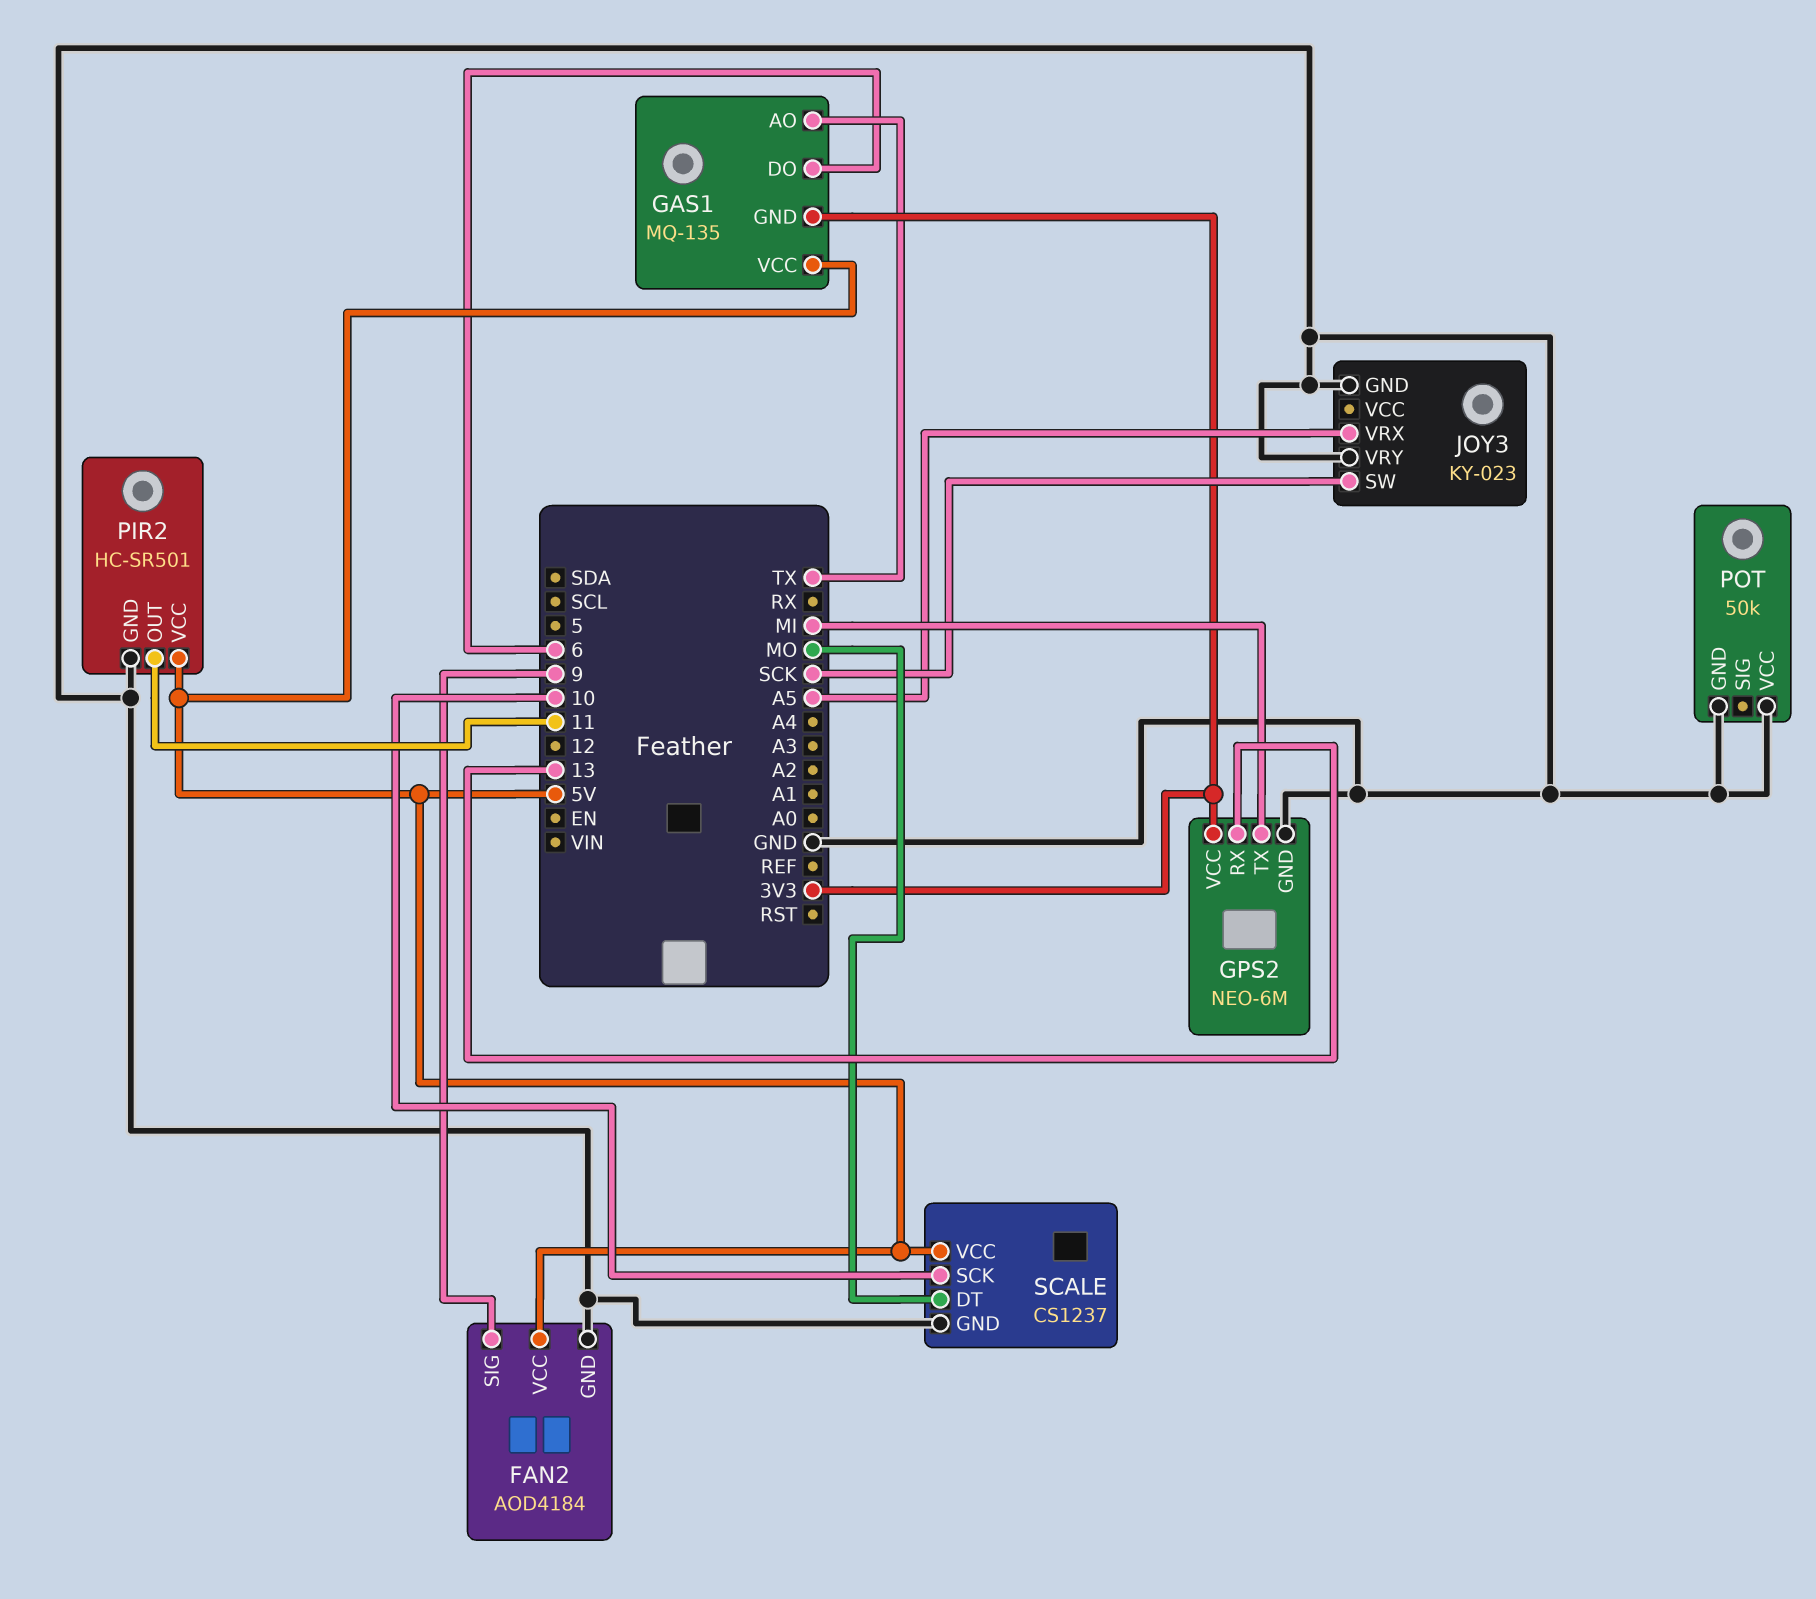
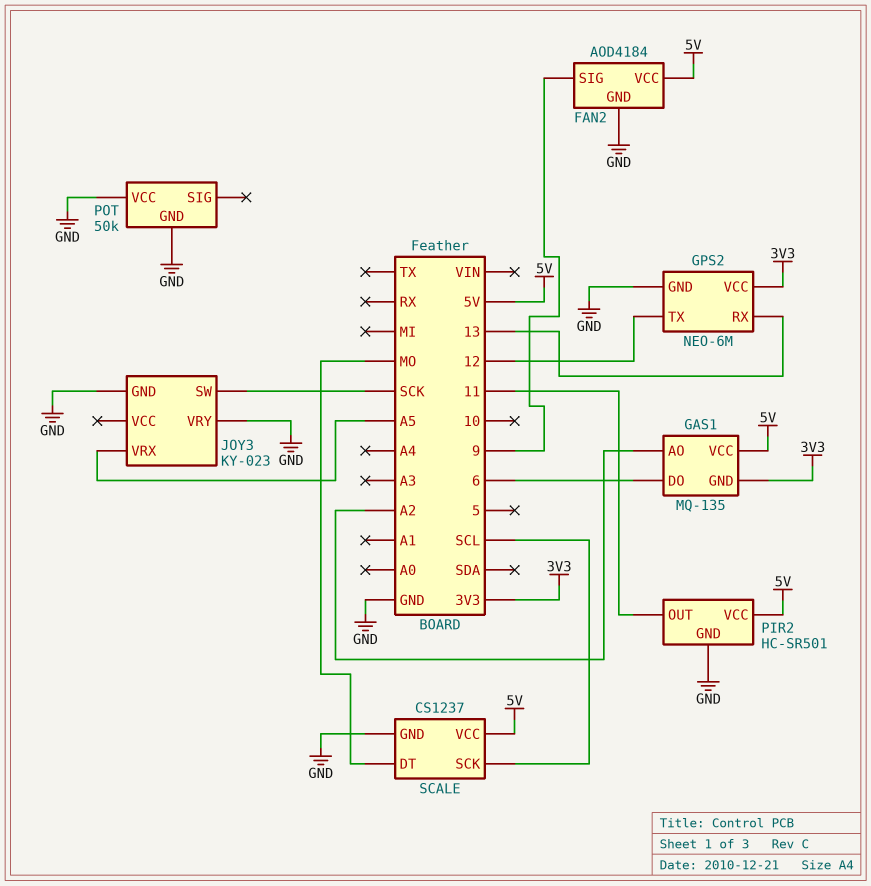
GAS1 pin AO: TX -> A2
GPS2 pin TX: MI -> 12
SCALE pin SCK: 10 -> SCL

